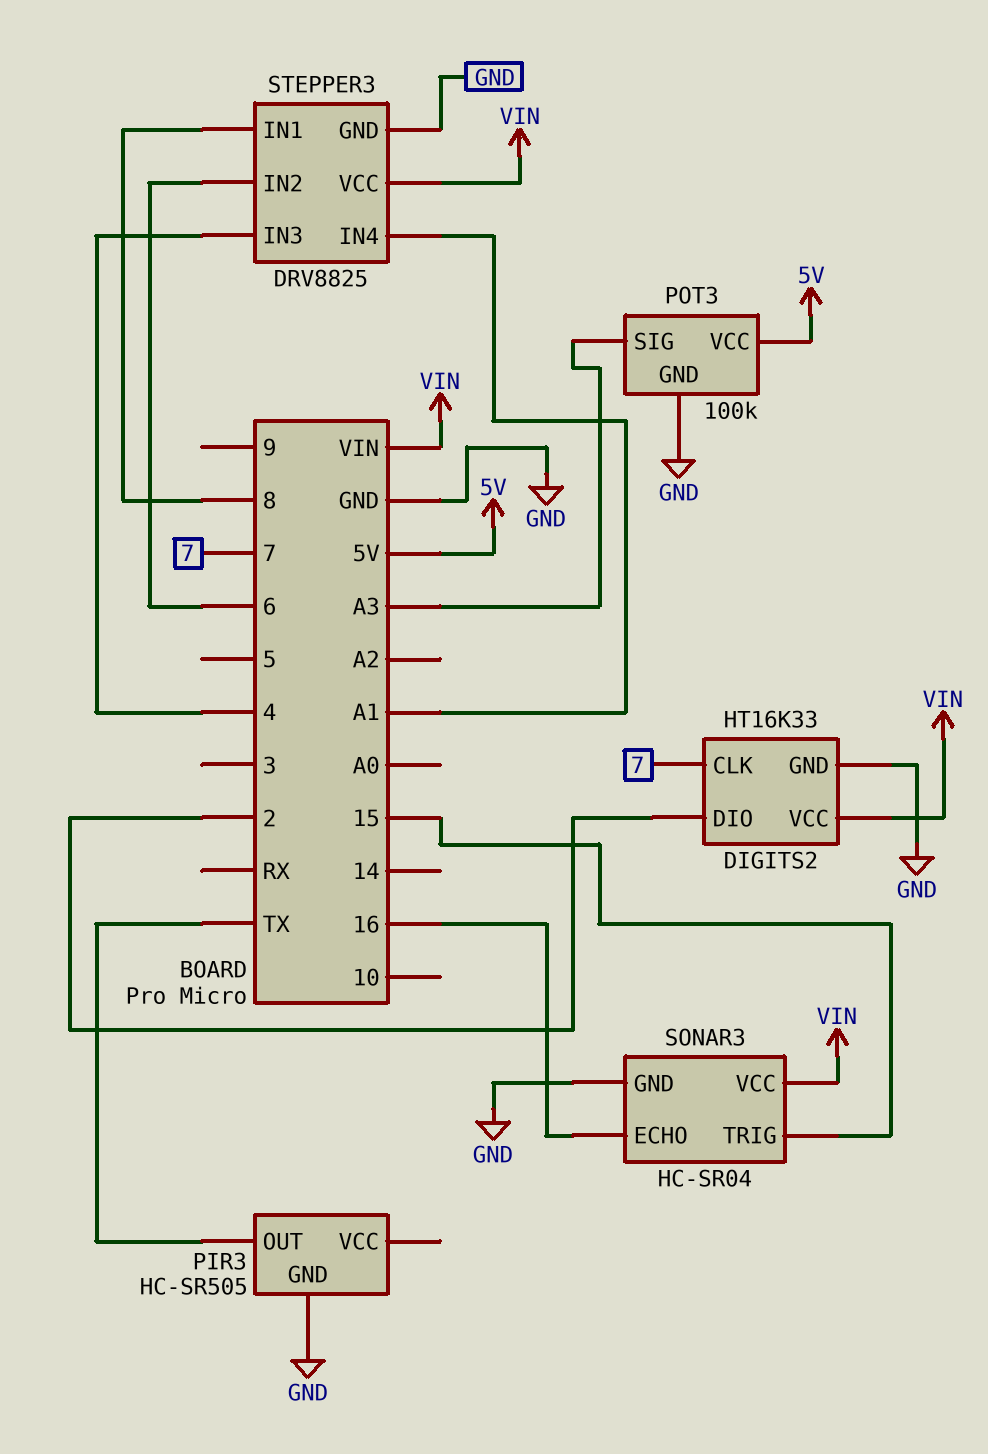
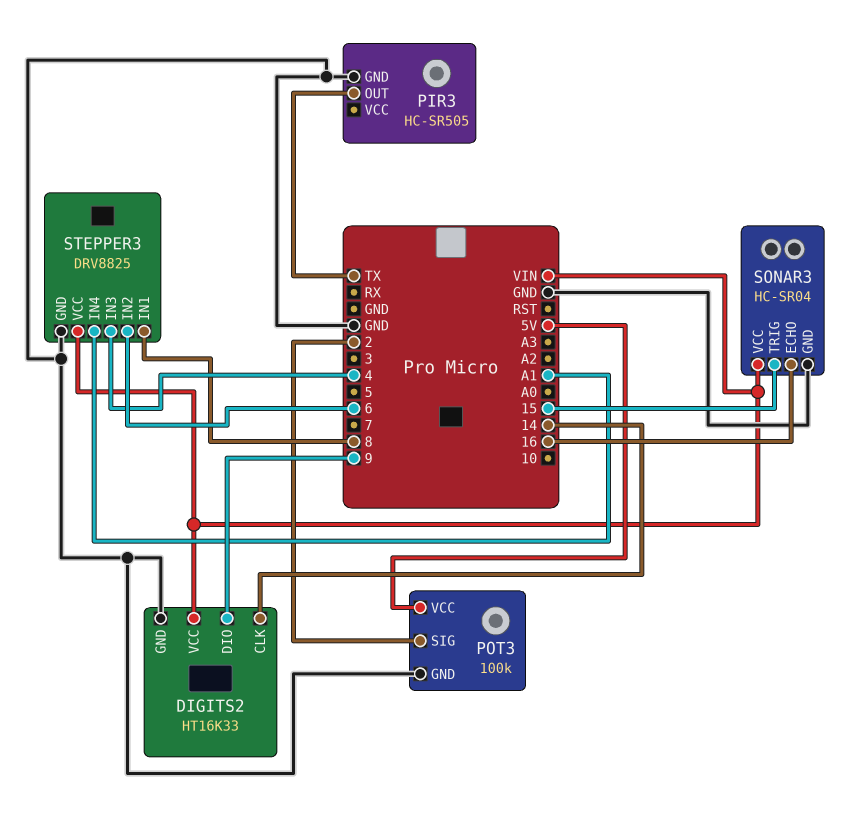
DIGITS2 pin CLK: 7 -> 14
DIGITS2 pin DIO: 2 -> 9
POT3 pin SIG: A3 -> 2

